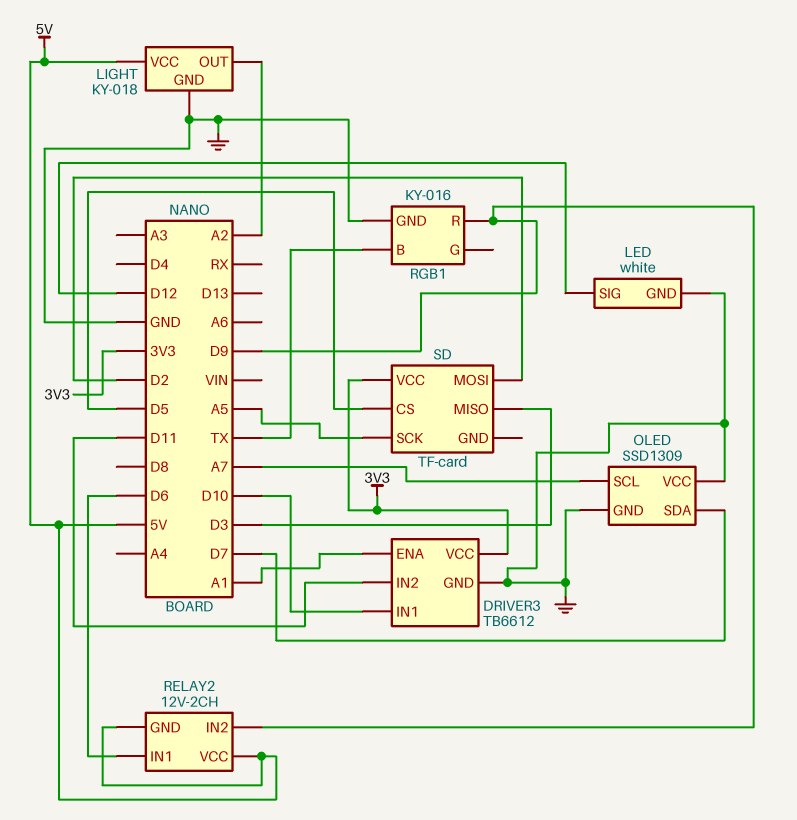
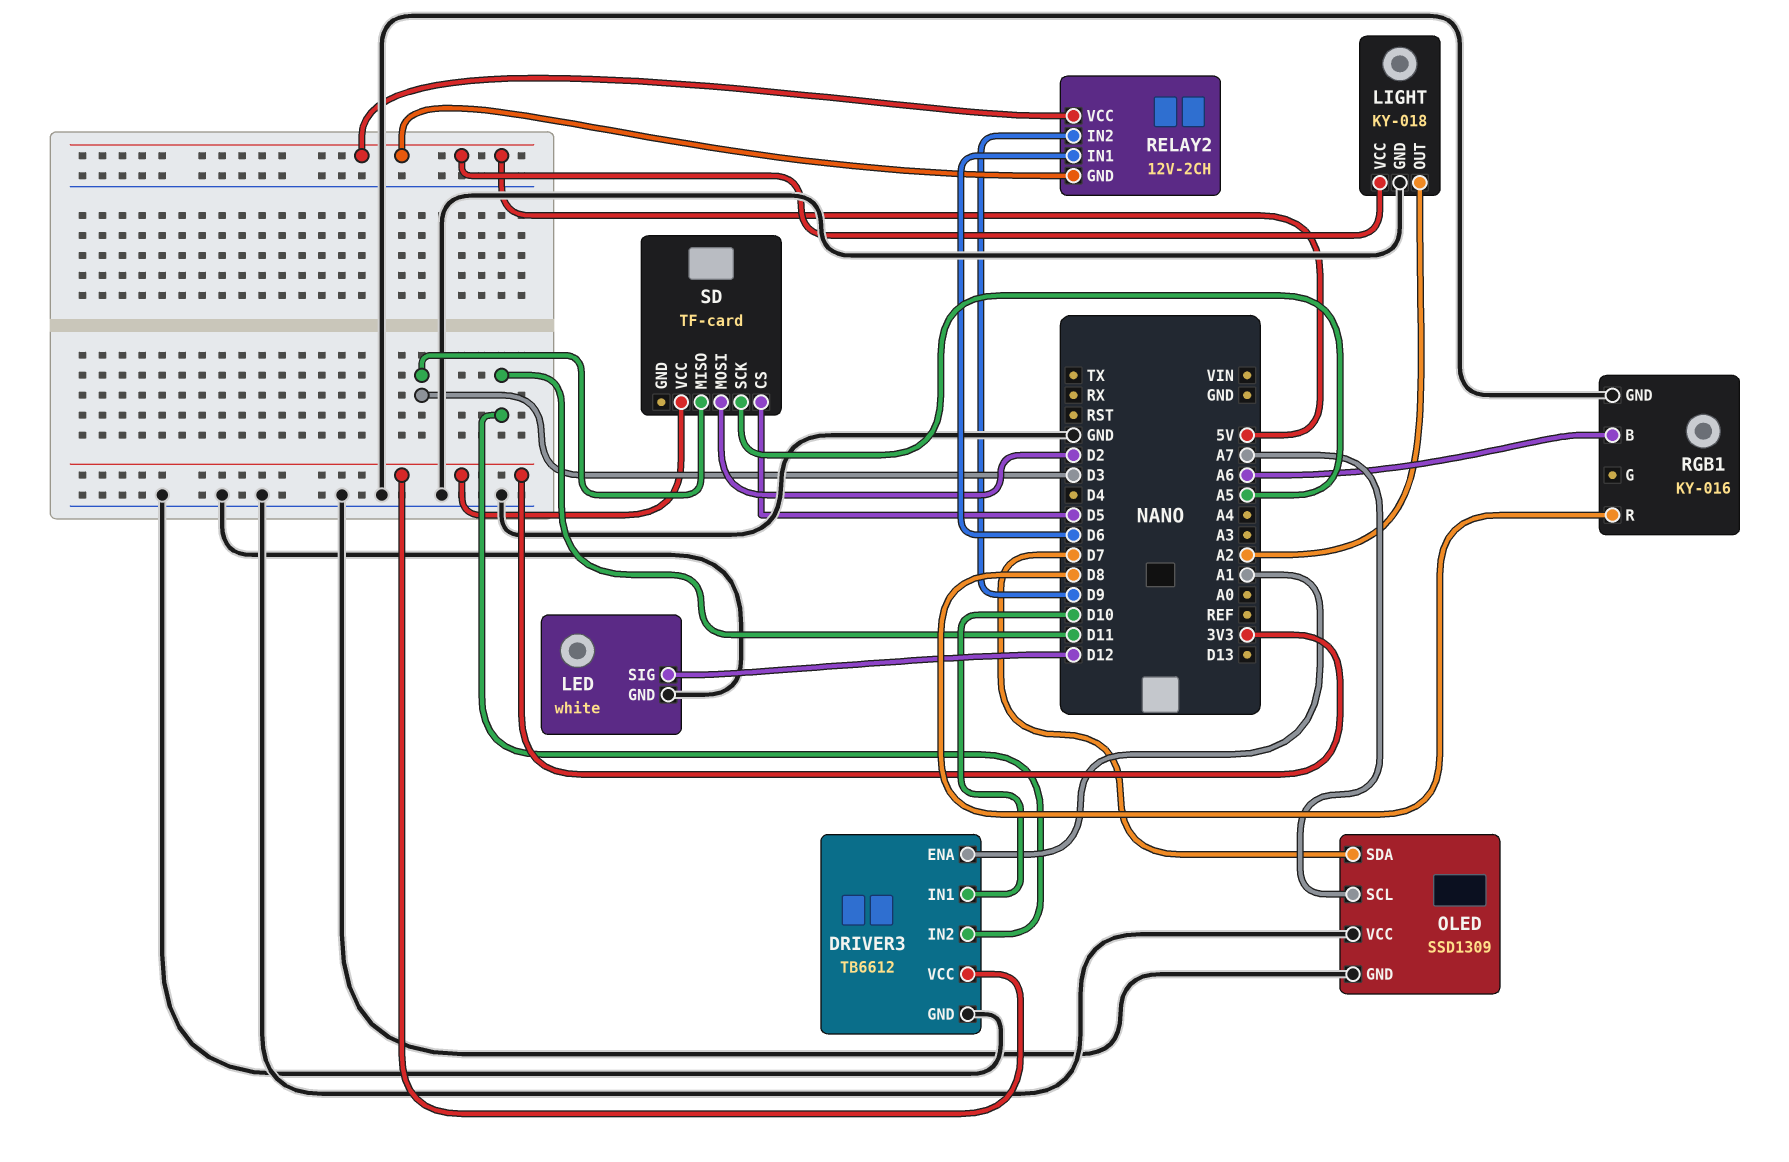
RGB1 pin B: TX -> A6
RGB1 pin R: D9 -> D8

